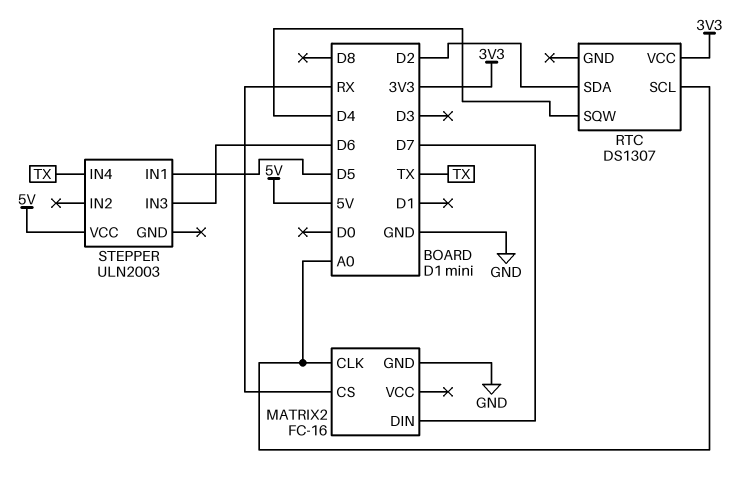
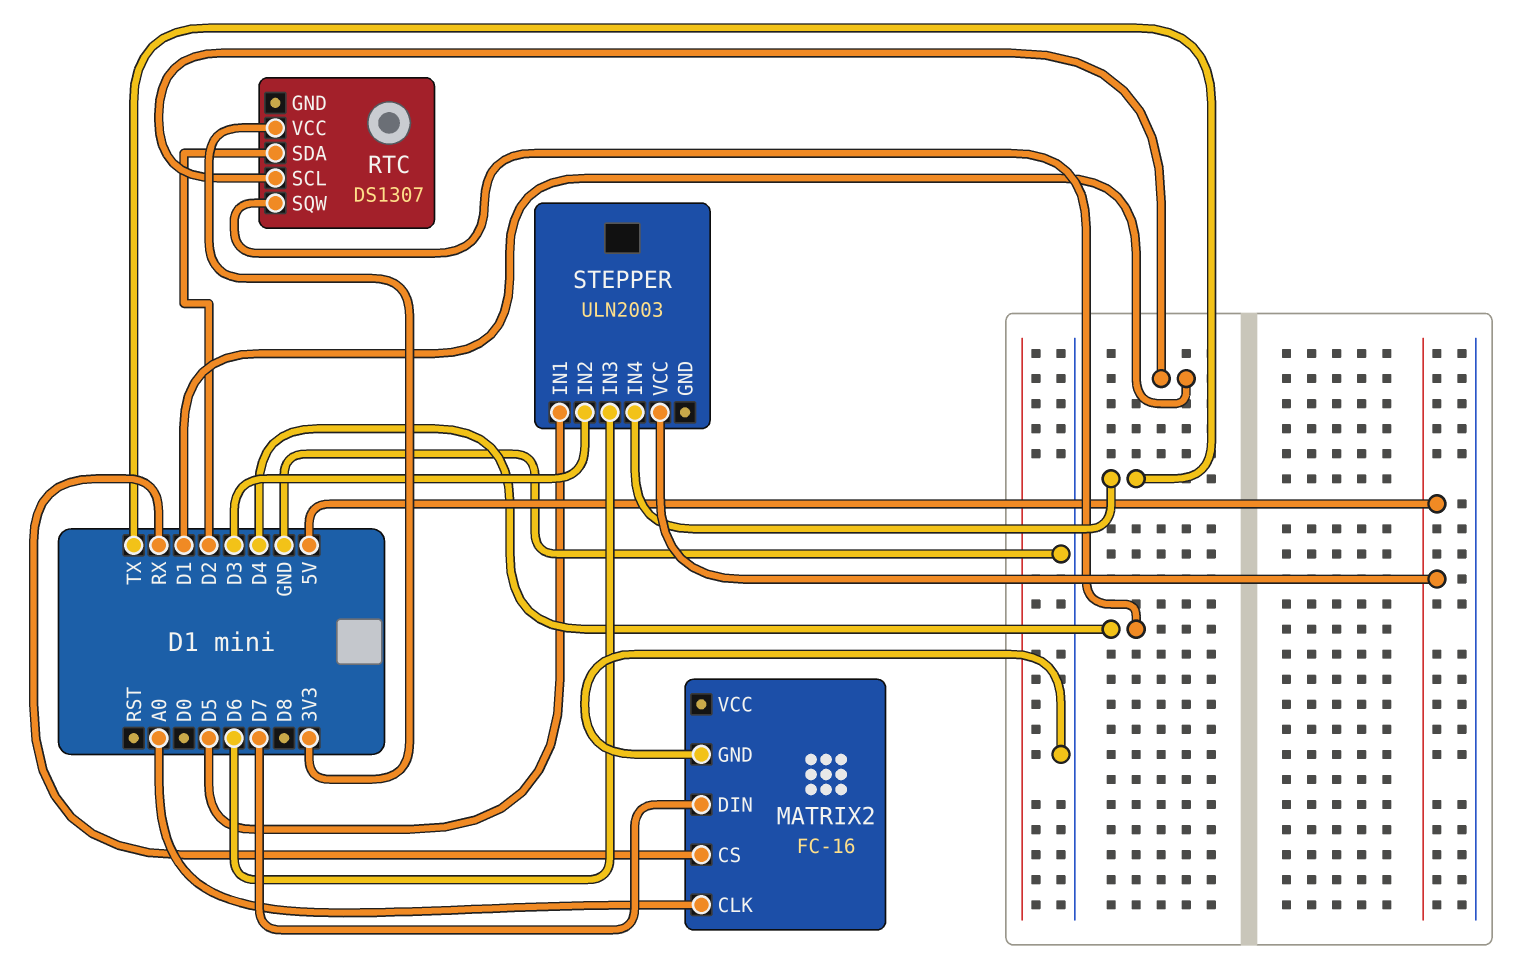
RTC pin SCL: A0 -> D1
STEPPER pin IN2: none -> D3

